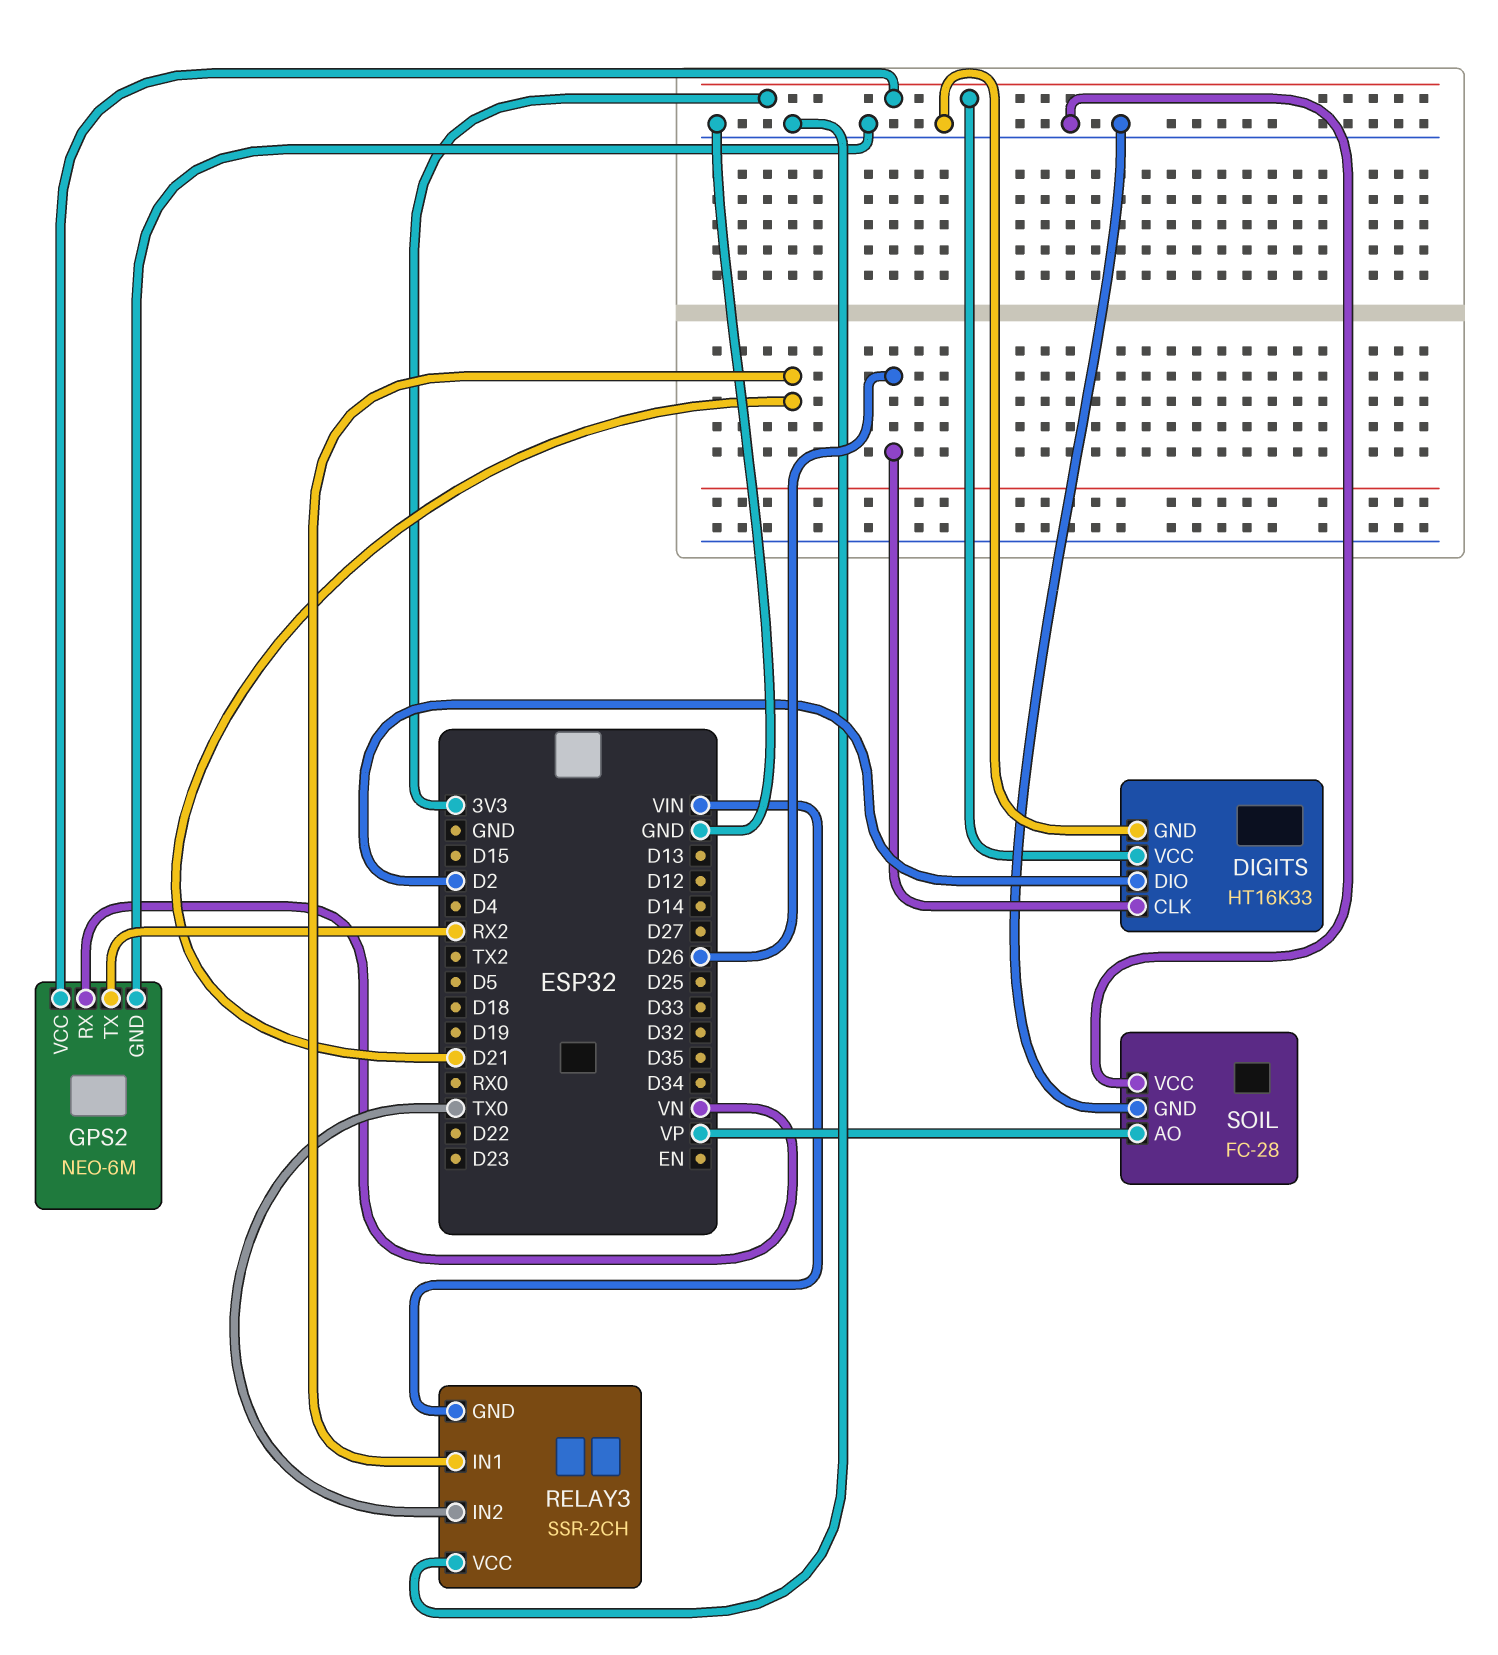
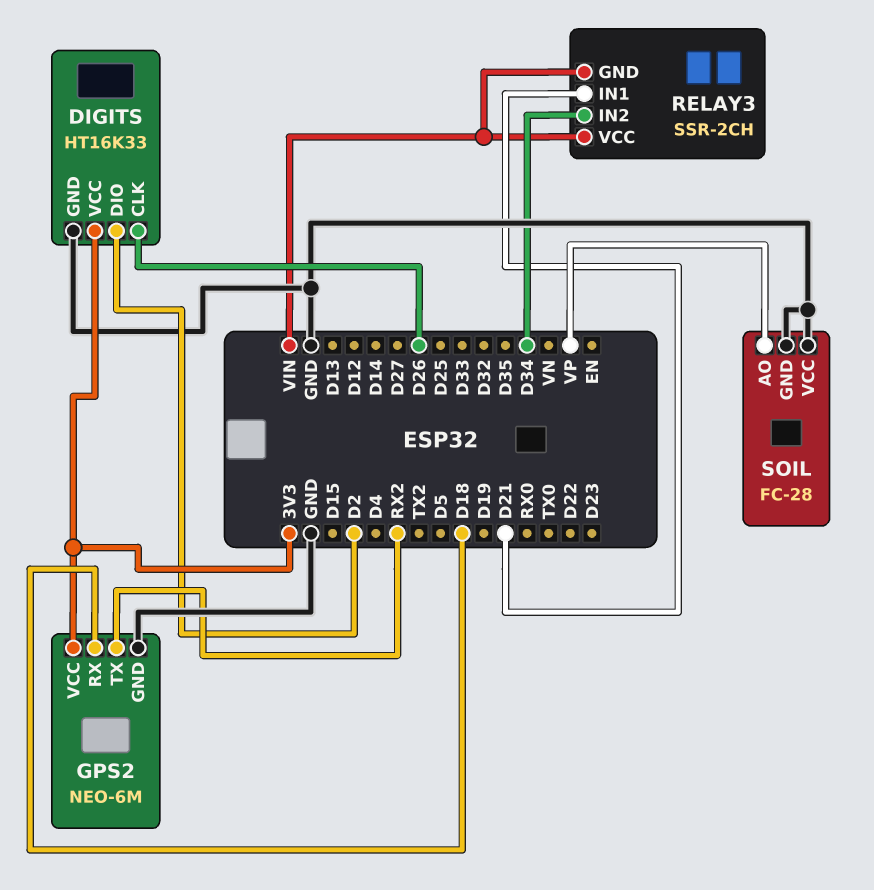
GPS2 pin RX: VN -> D18
RELAY3 pin IN2: TX0 -> D34
RELAY3 pin VCC: GND -> VIN

